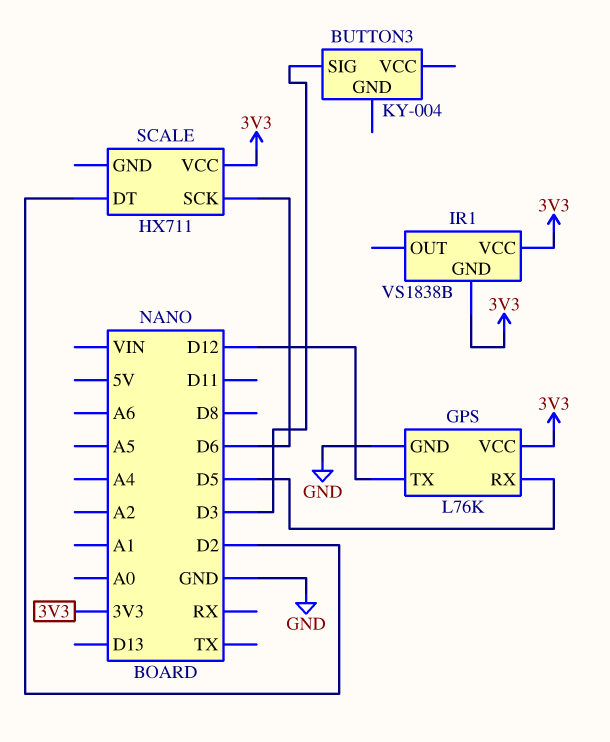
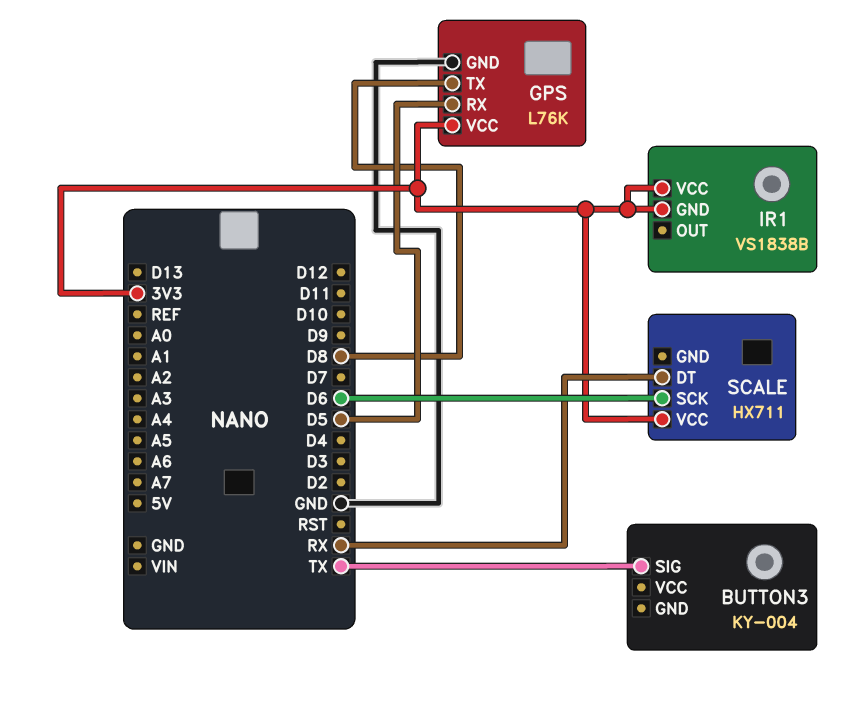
BUTTON3 pin SIG: D3 -> TX
GPS pin TX: D12 -> D8
SCALE pin DT: D2 -> RX

